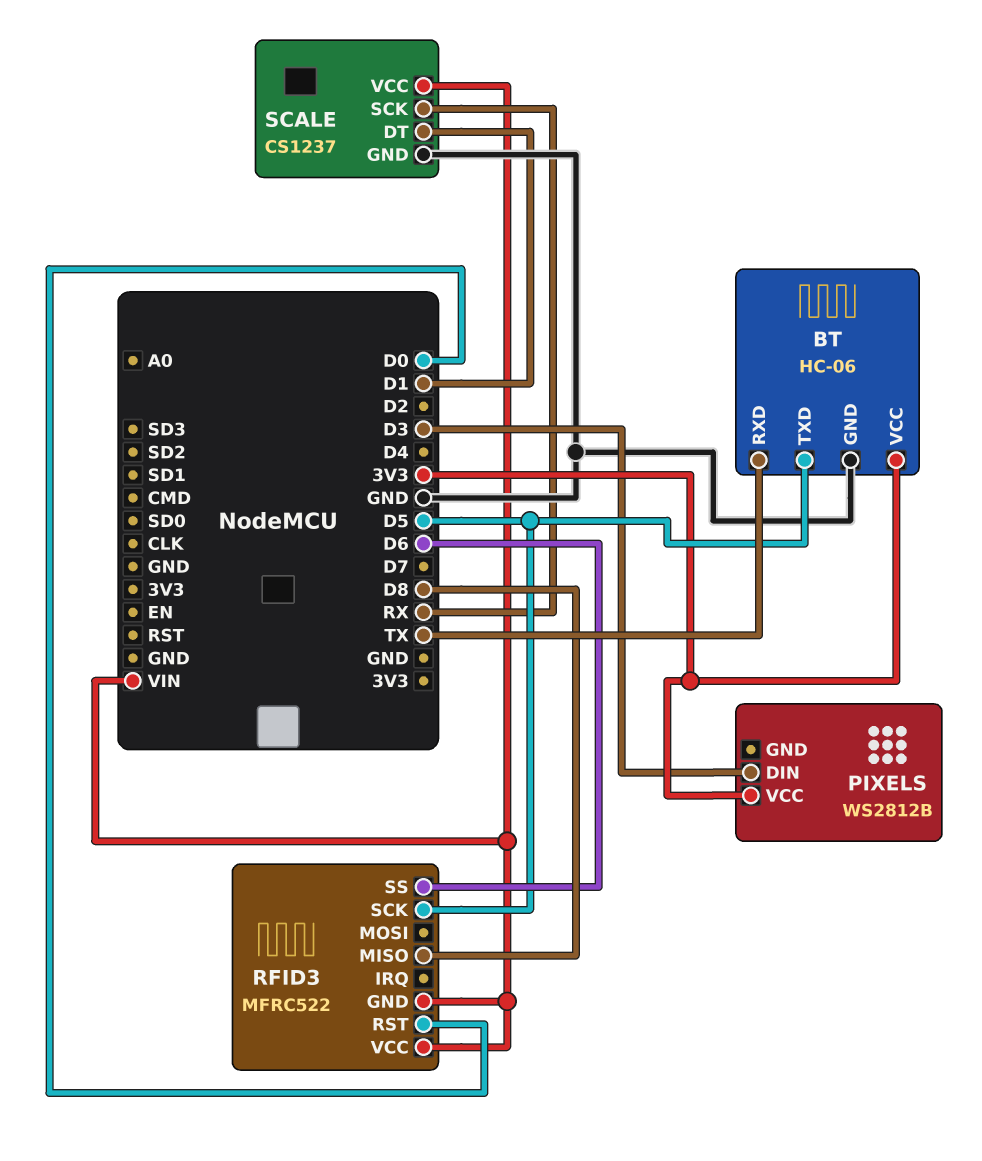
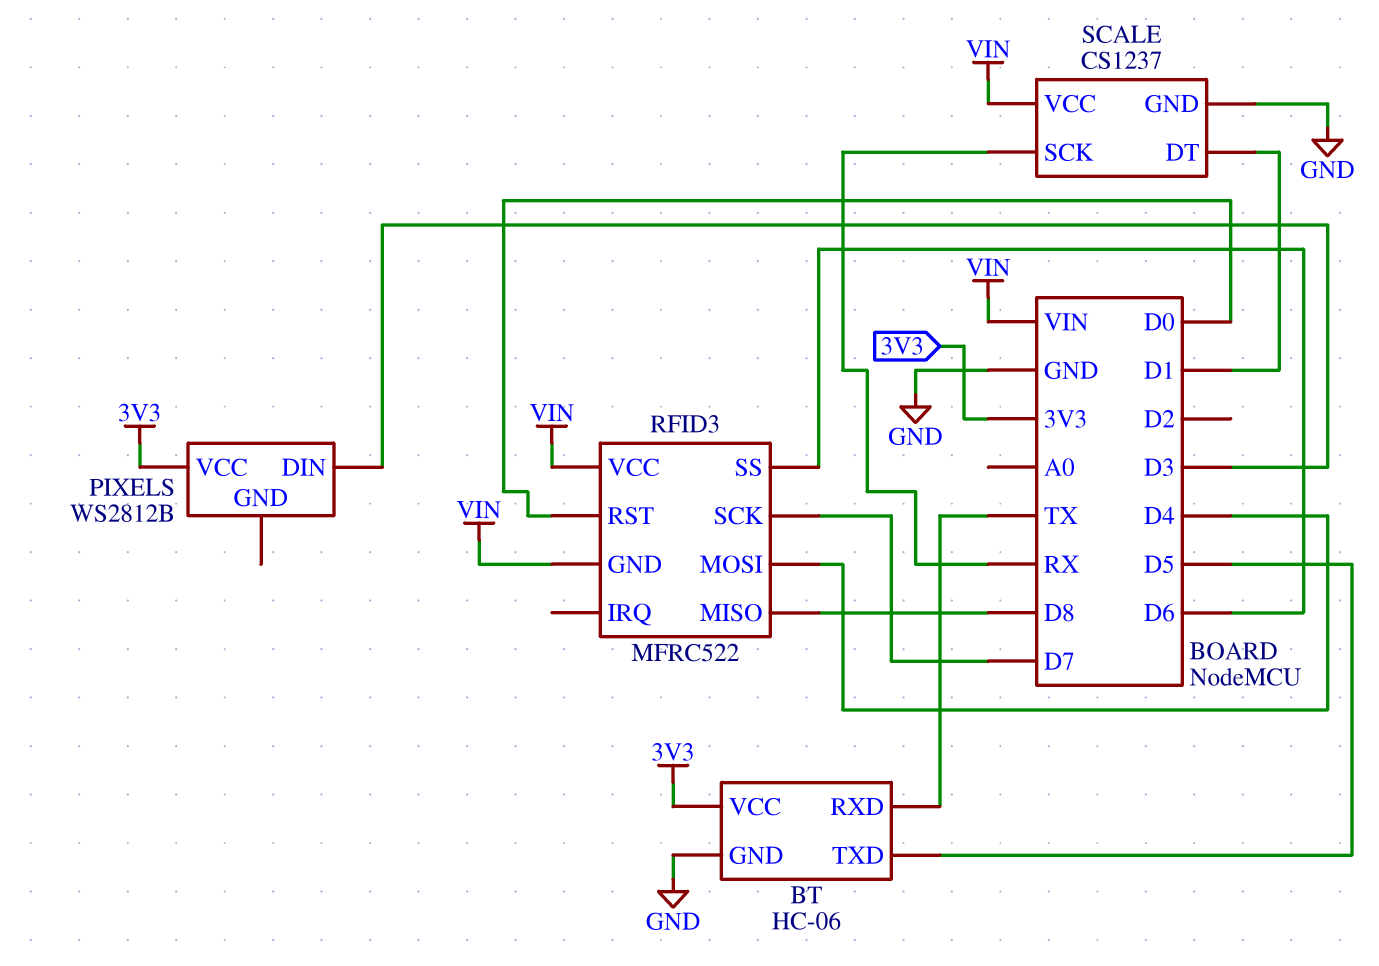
RFID3 pin MOSI: none -> D4
RFID3 pin SCK: D5 -> D7

